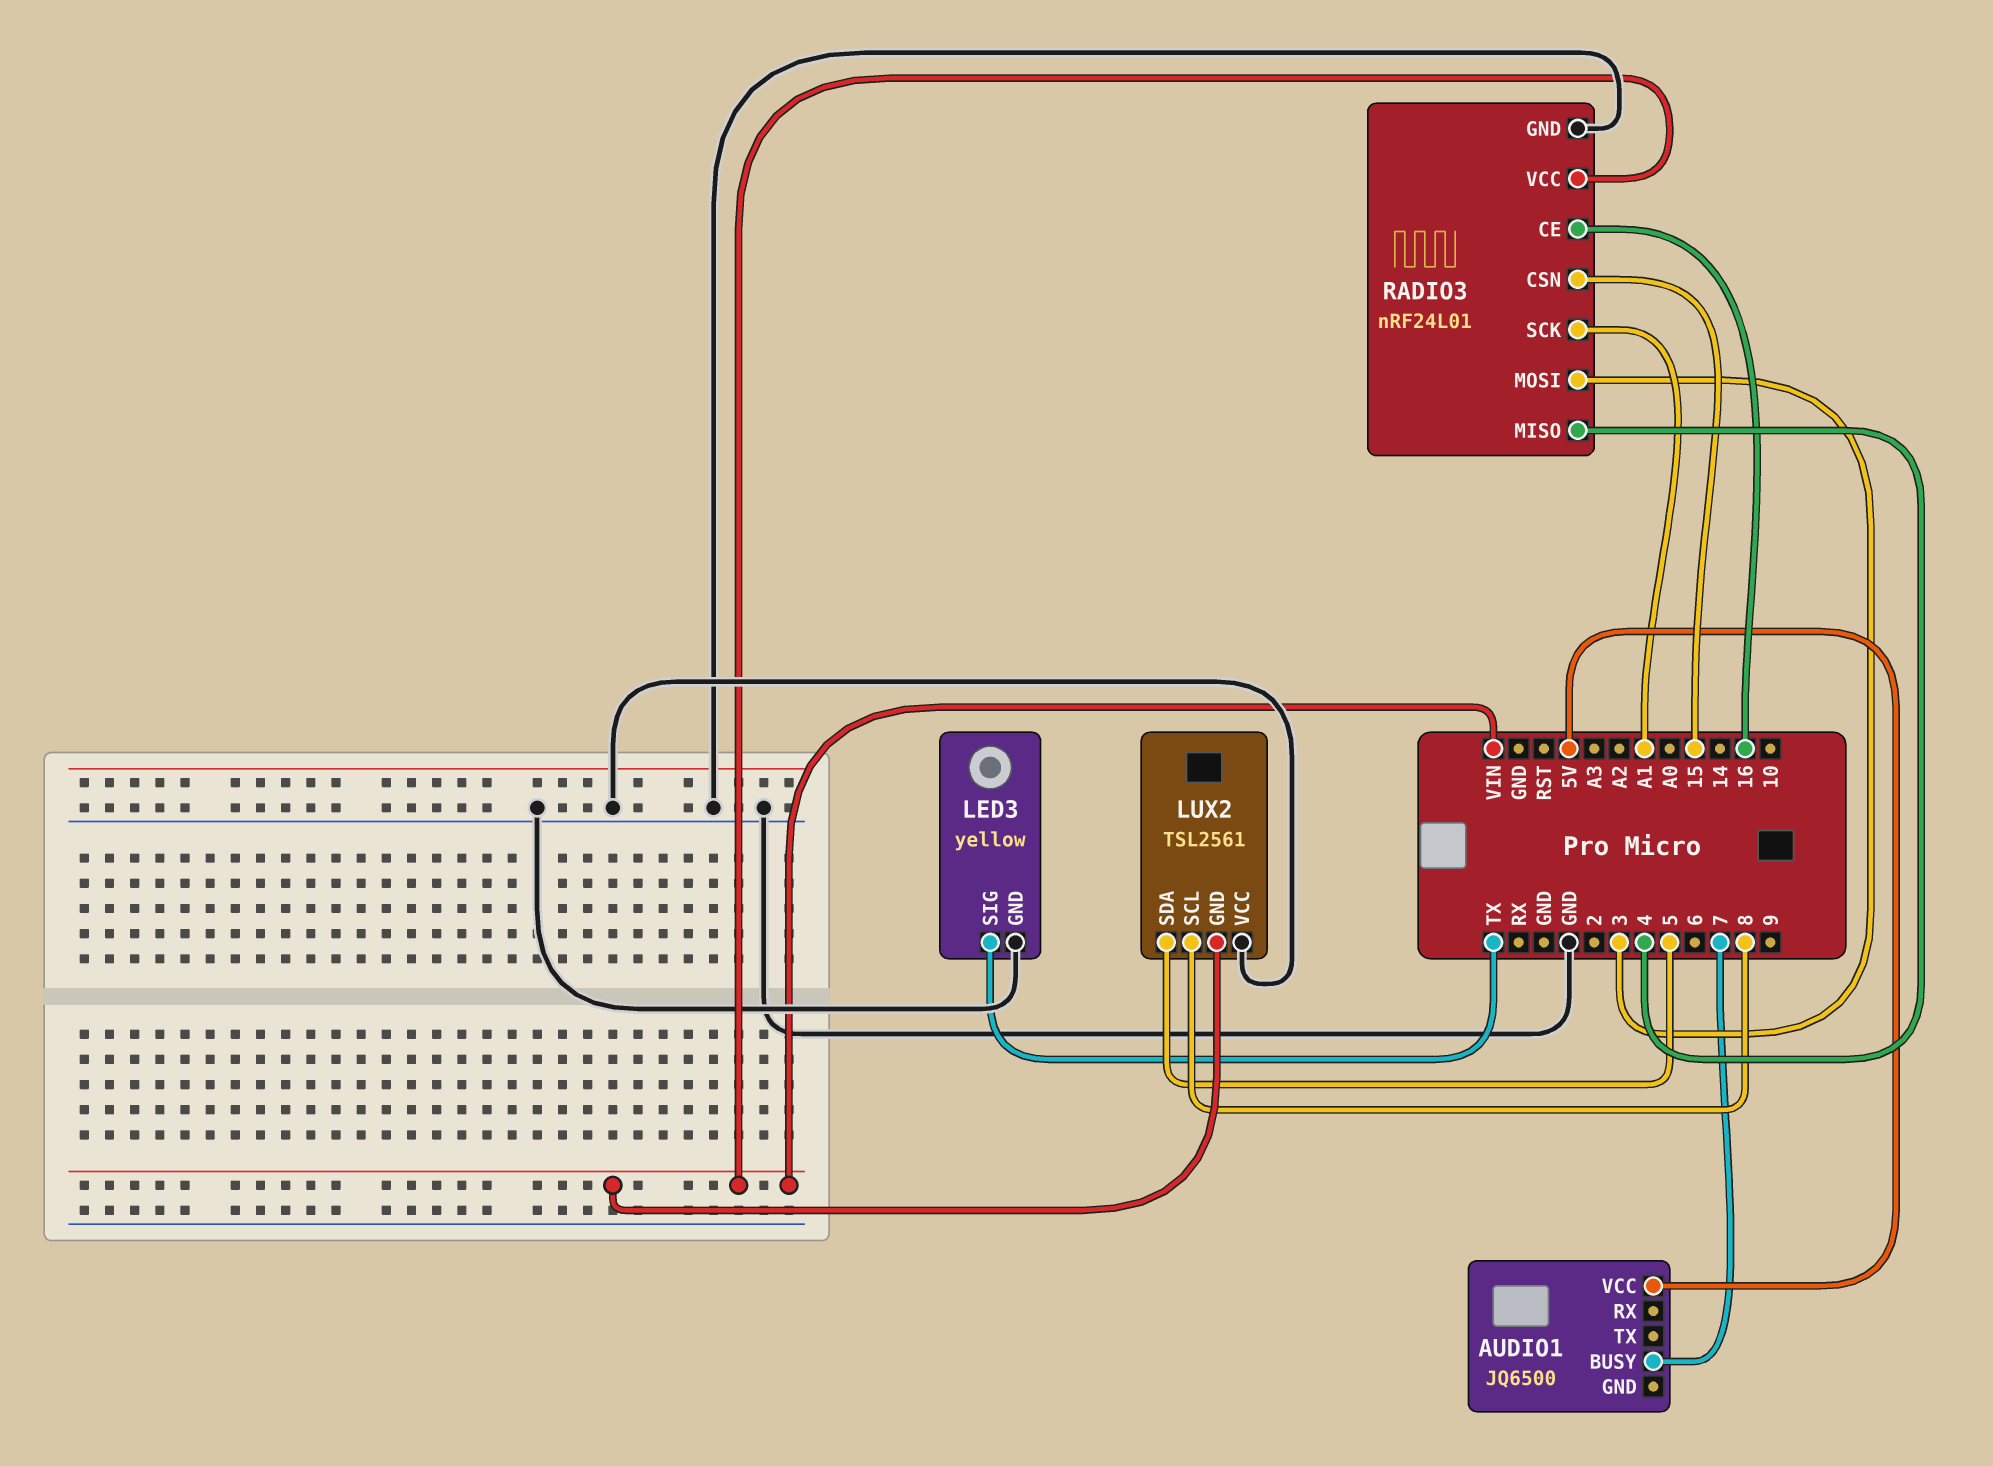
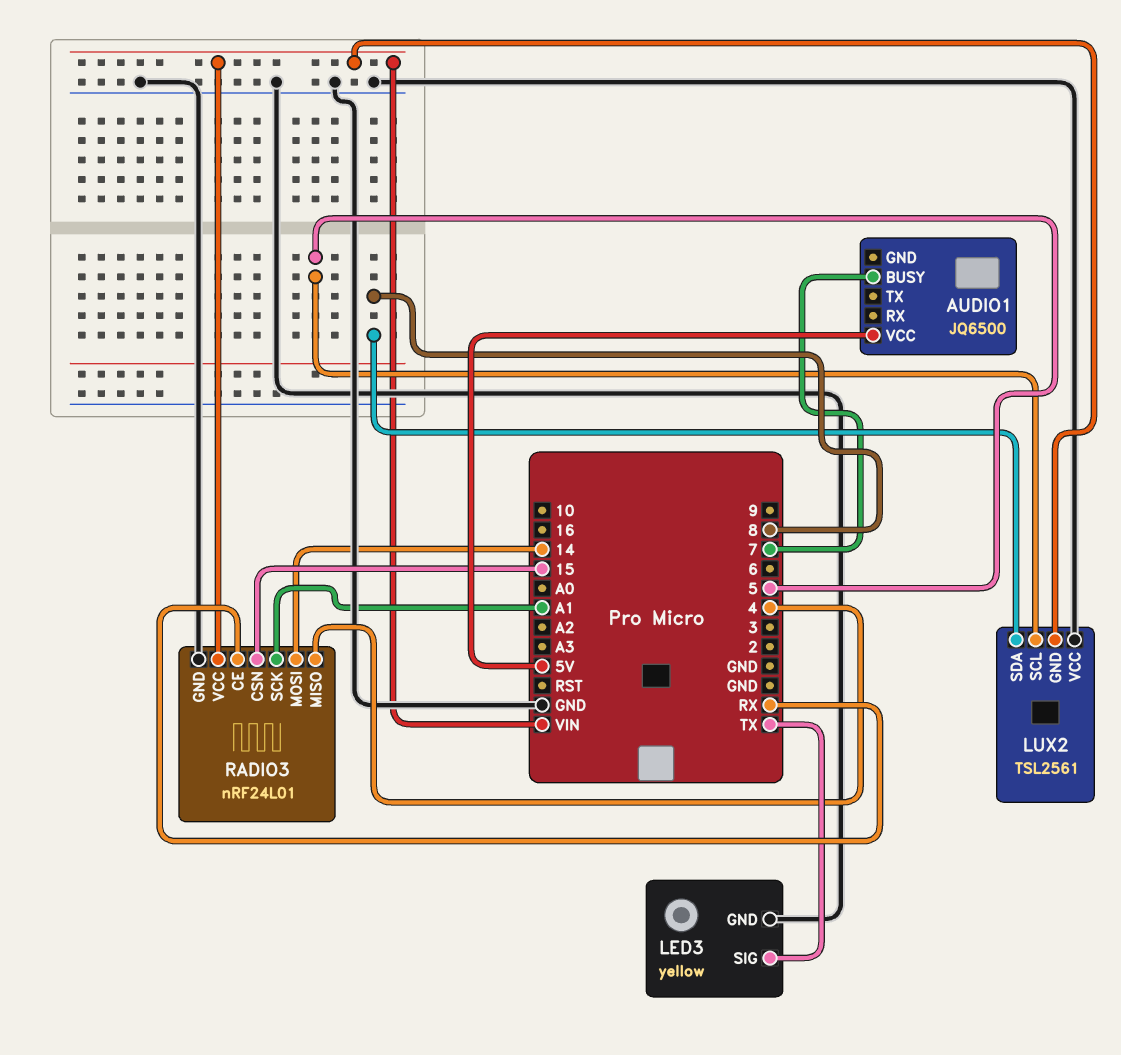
LUX2 pin SCL: 8 -> 5
LUX2 pin SDA: 5 -> 8
RADIO3 pin CE: 16 -> RX
RADIO3 pin MOSI: 3 -> 14

